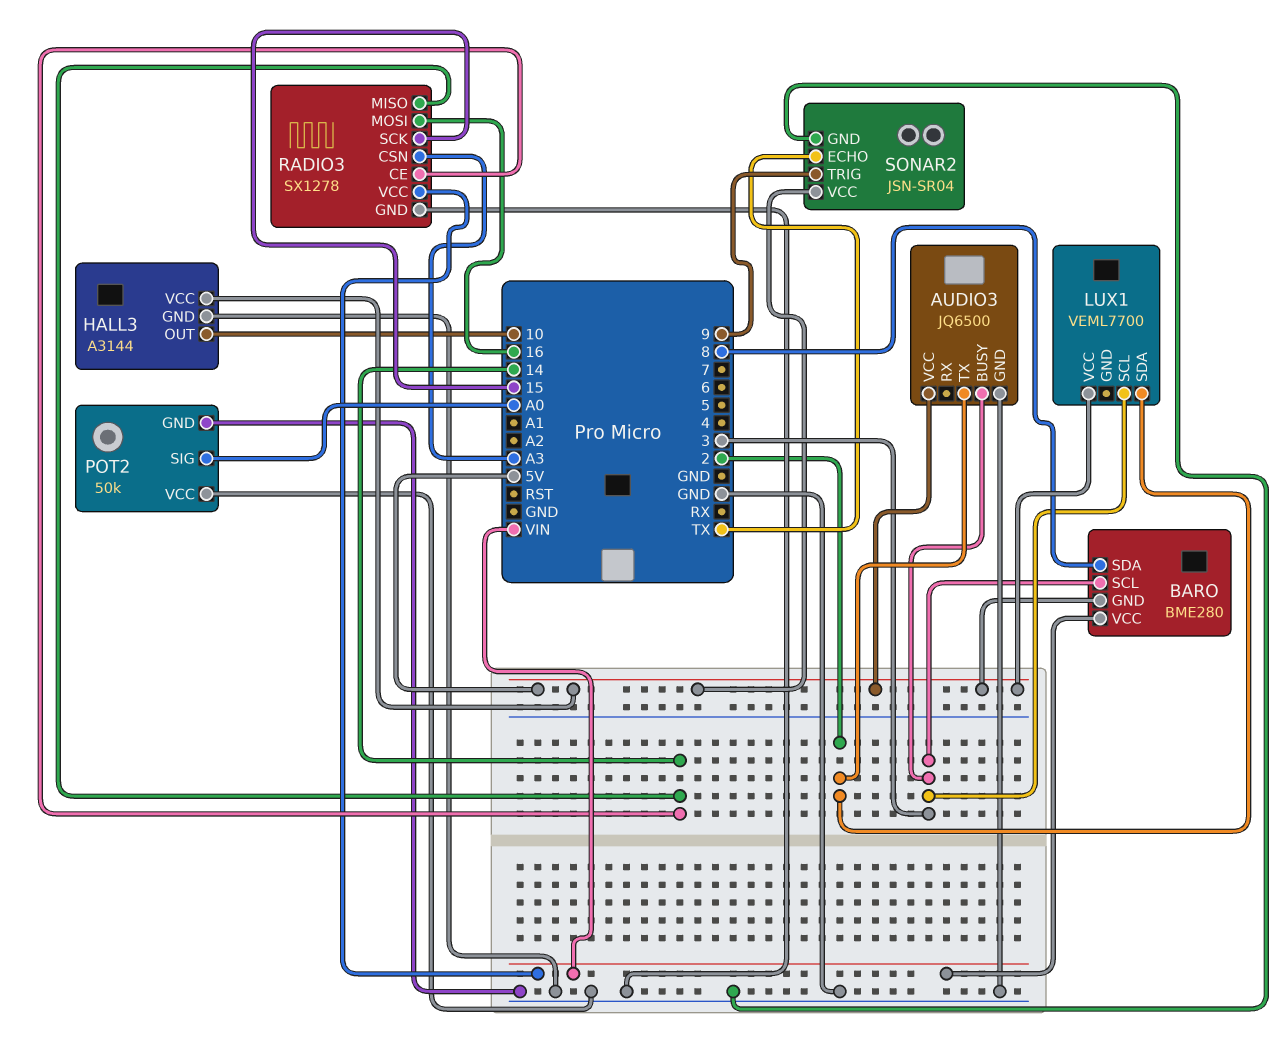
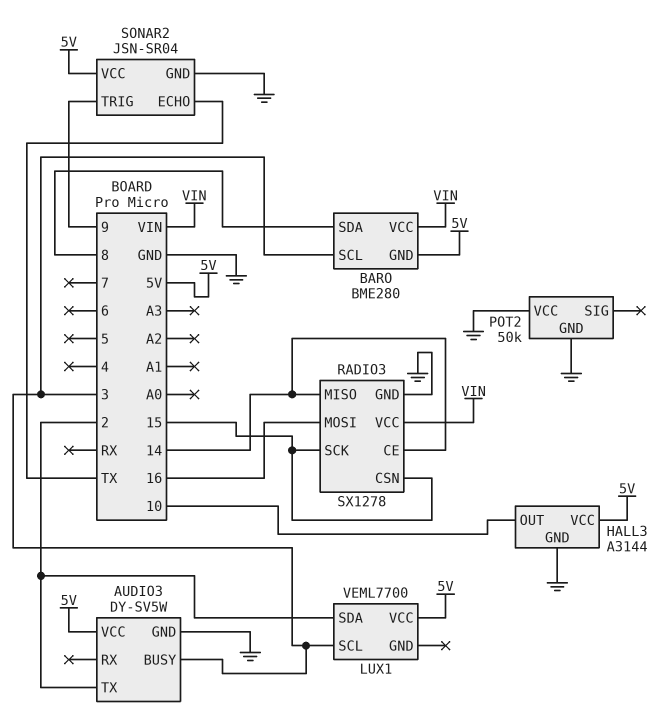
AUDIO3: JQ6500 -> DY-SV5W
POT2 pin SIG: A0 -> none
RADIO3 pin CSN: A3 -> 15

